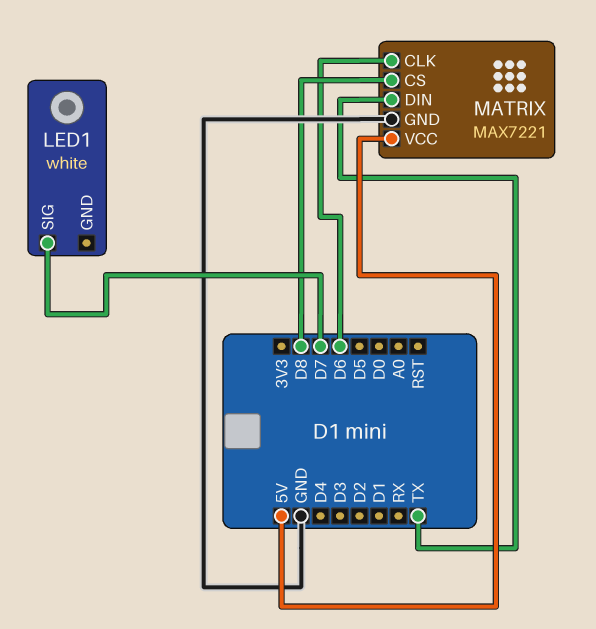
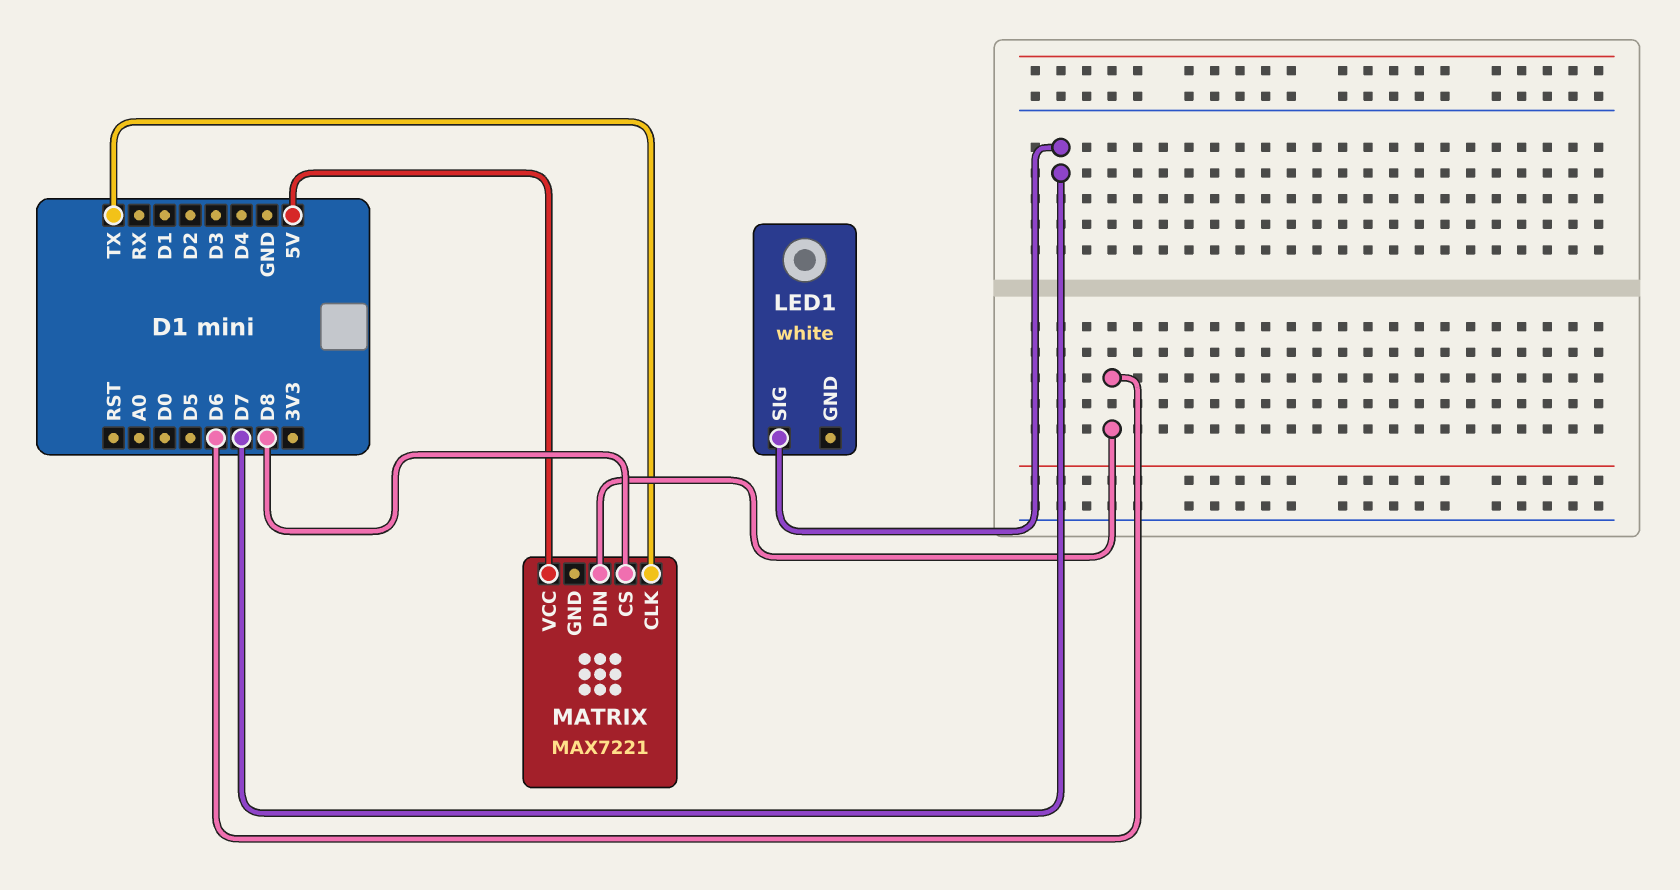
MATRIX pin CLK: D6 -> TX
MATRIX pin DIN: TX -> D6
MATRIX pin GND: GND -> none

